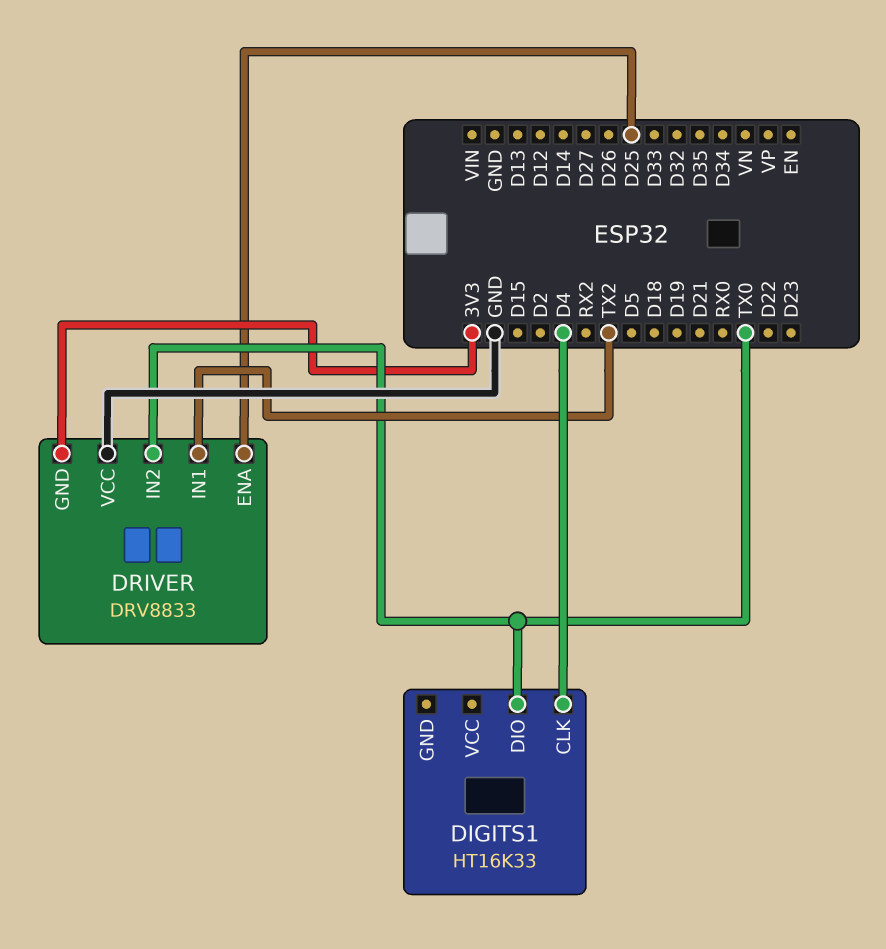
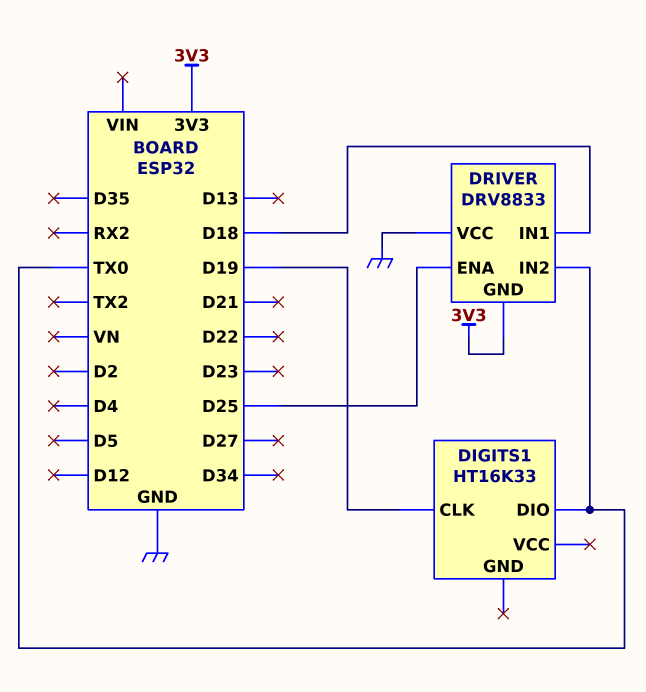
DIGITS1 pin CLK: D4 -> D19
DRIVER pin IN1: TX2 -> D18

